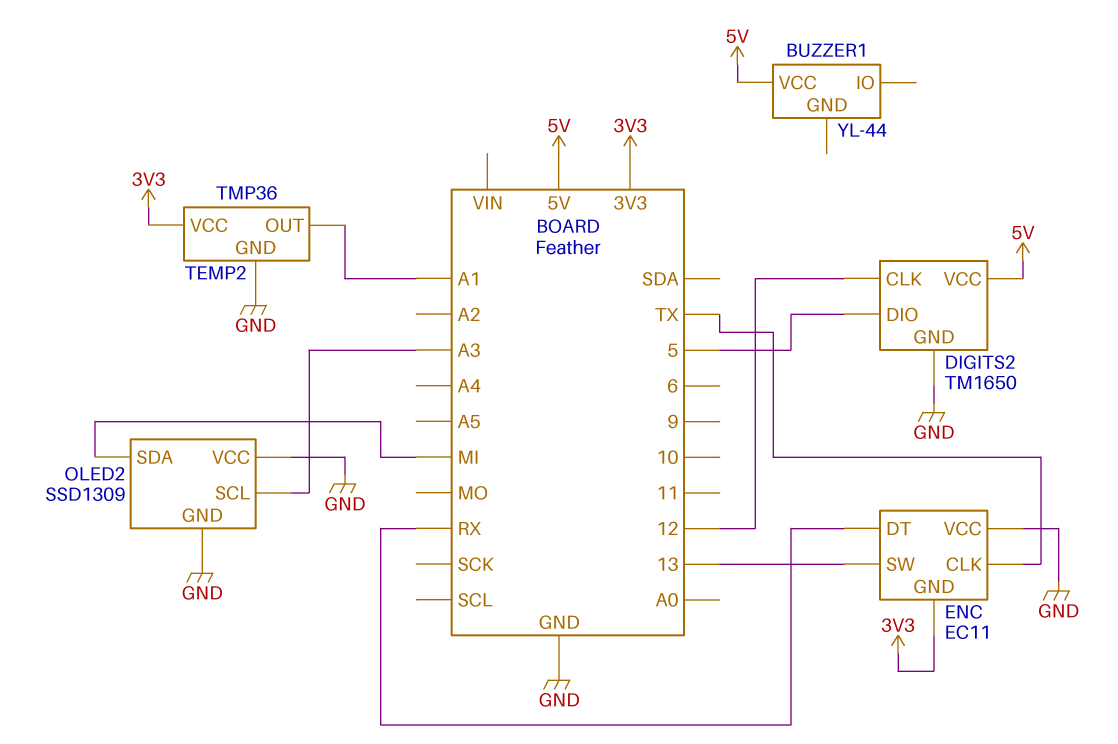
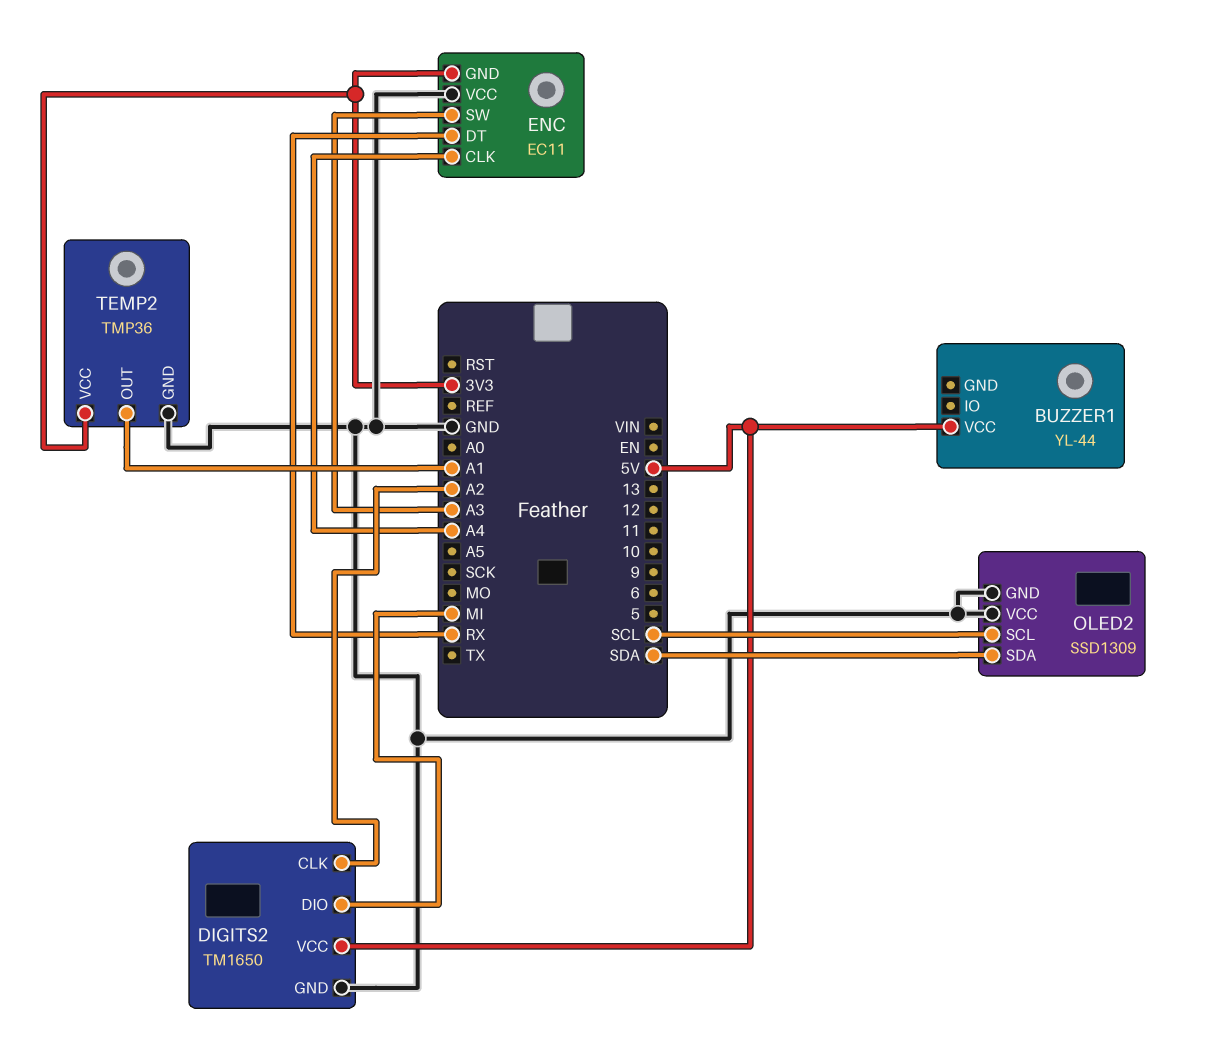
DIGITS2 pin CLK: 12 -> A2
DIGITS2 pin DIO: 5 -> MI
ENC pin CLK: TX -> A4
ENC pin SW: 13 -> A3
OLED2 pin SCL: A3 -> SCL
OLED2 pin SDA: MI -> SDA

